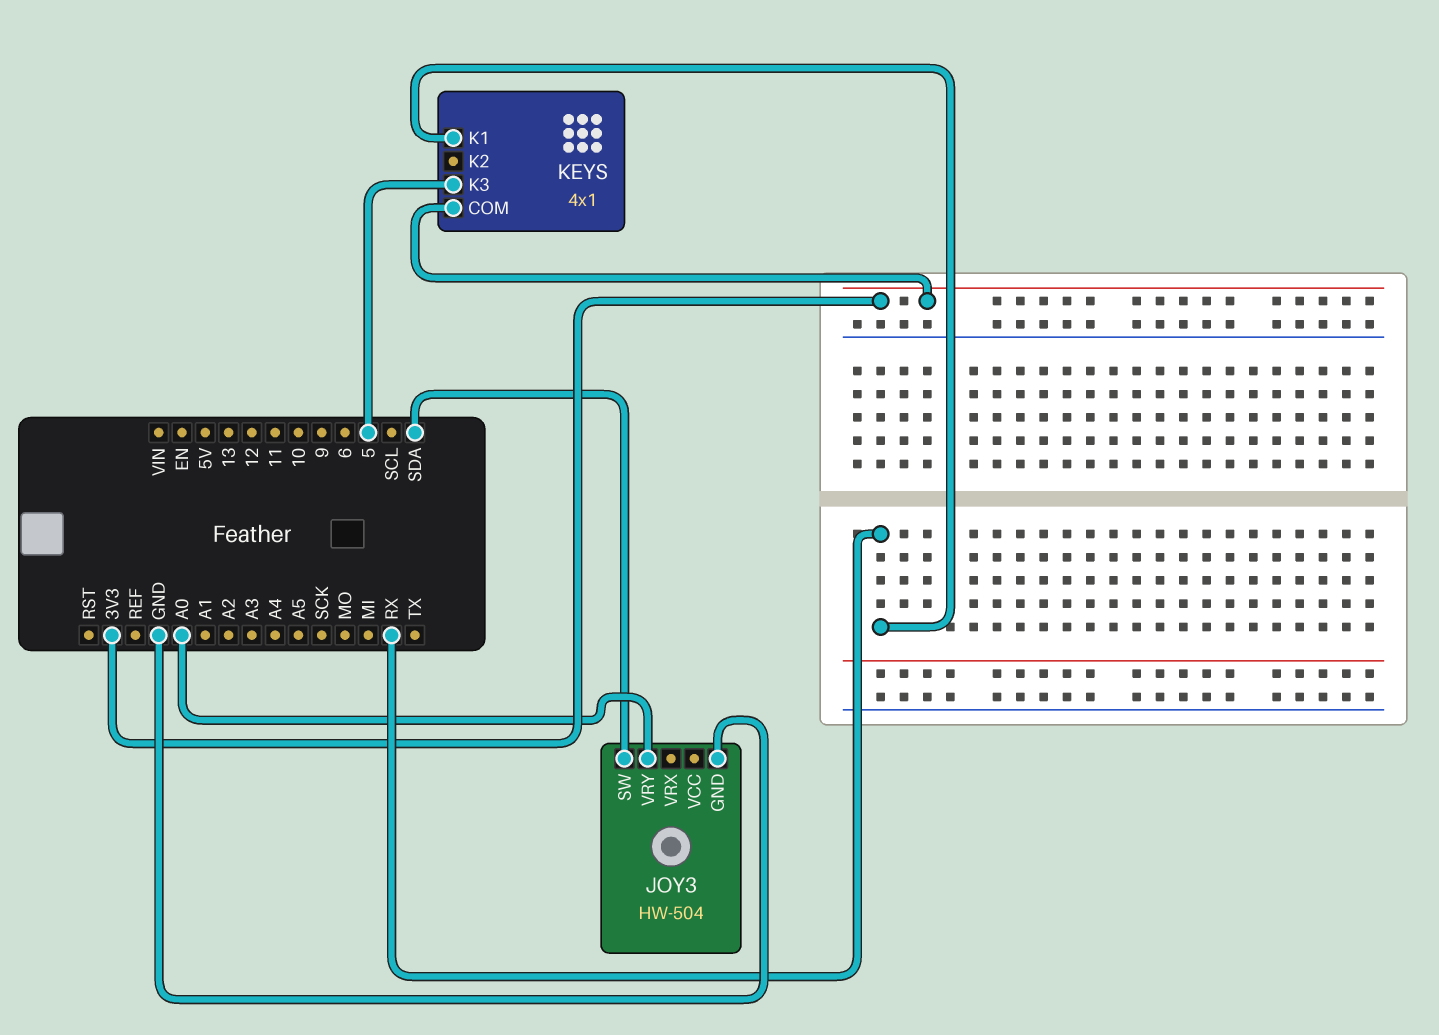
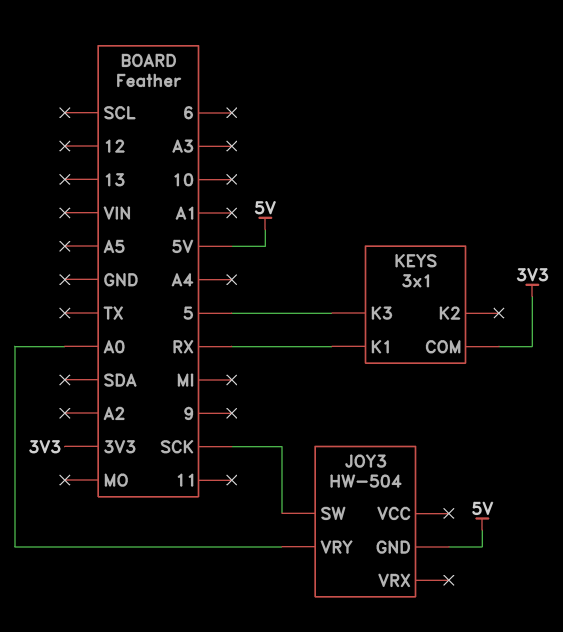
JOY3 pin GND: GND -> 5V
JOY3 pin SW: SDA -> SCK
KEYS: 4x1 -> 3x1

